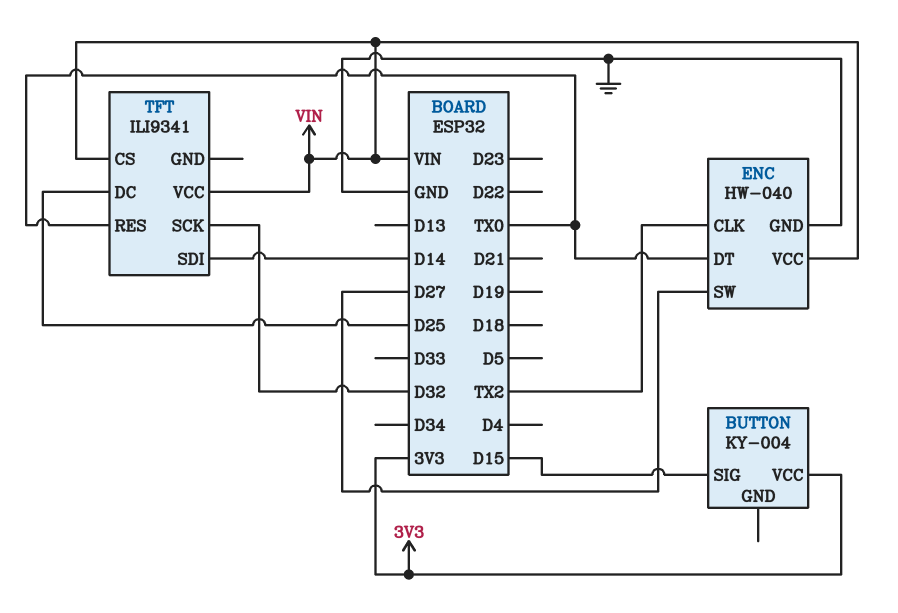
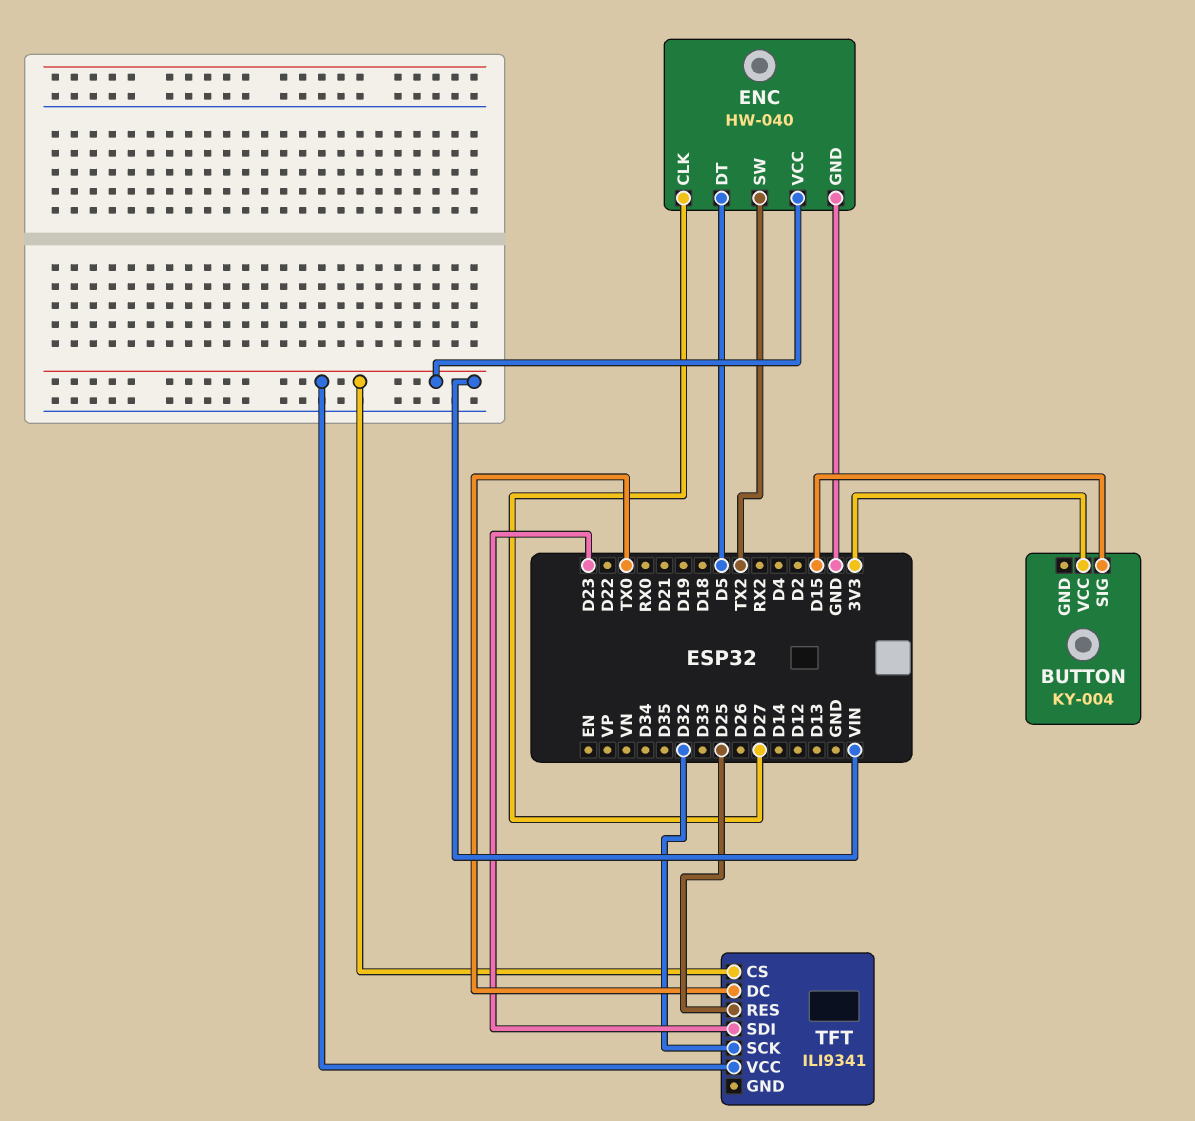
ENC pin CLK: TX2 -> D27
ENC pin DT: TX0 -> D5
ENC pin SW: D27 -> TX2
TFT pin DC: D25 -> TX0
TFT pin RES: TX0 -> D25
TFT pin SDI: D14 -> D23

